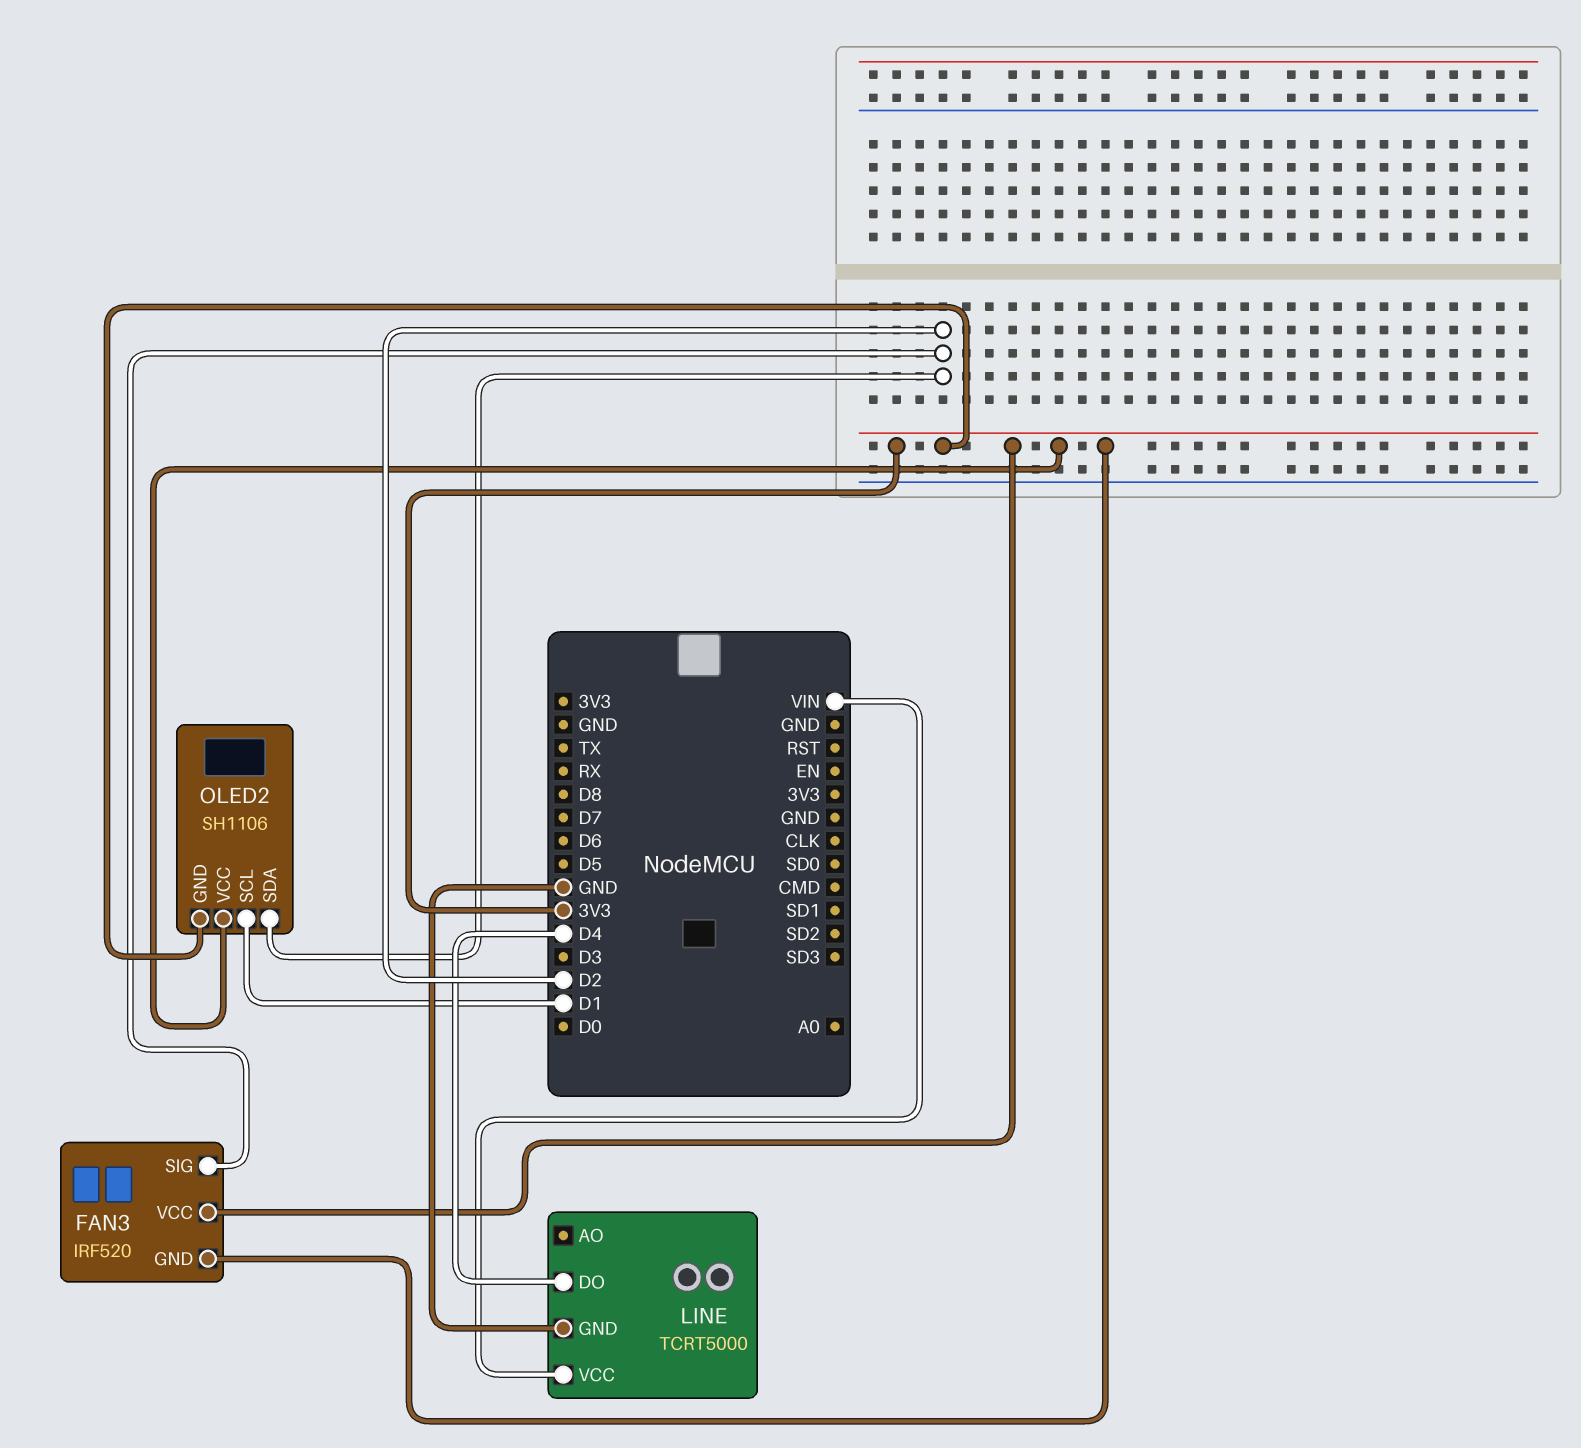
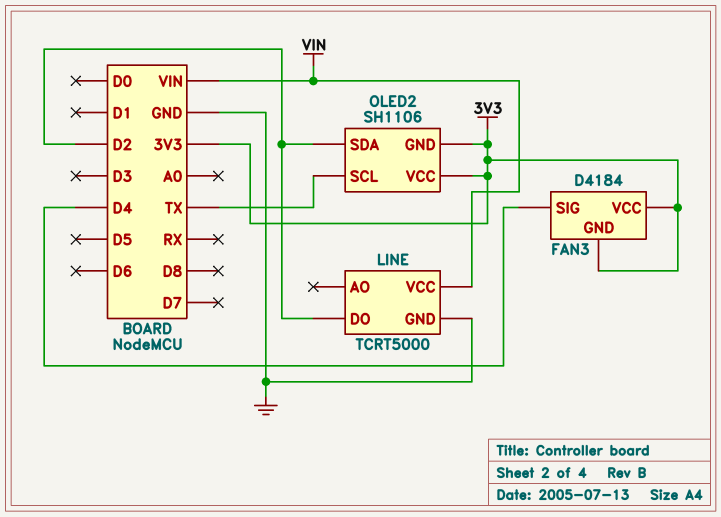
FAN3: IRF520 -> D4184
FAN3 pin SIG: D2 -> D4
LINE pin DO: D4 -> D2
OLED2 pin SCL: D1 -> TX

